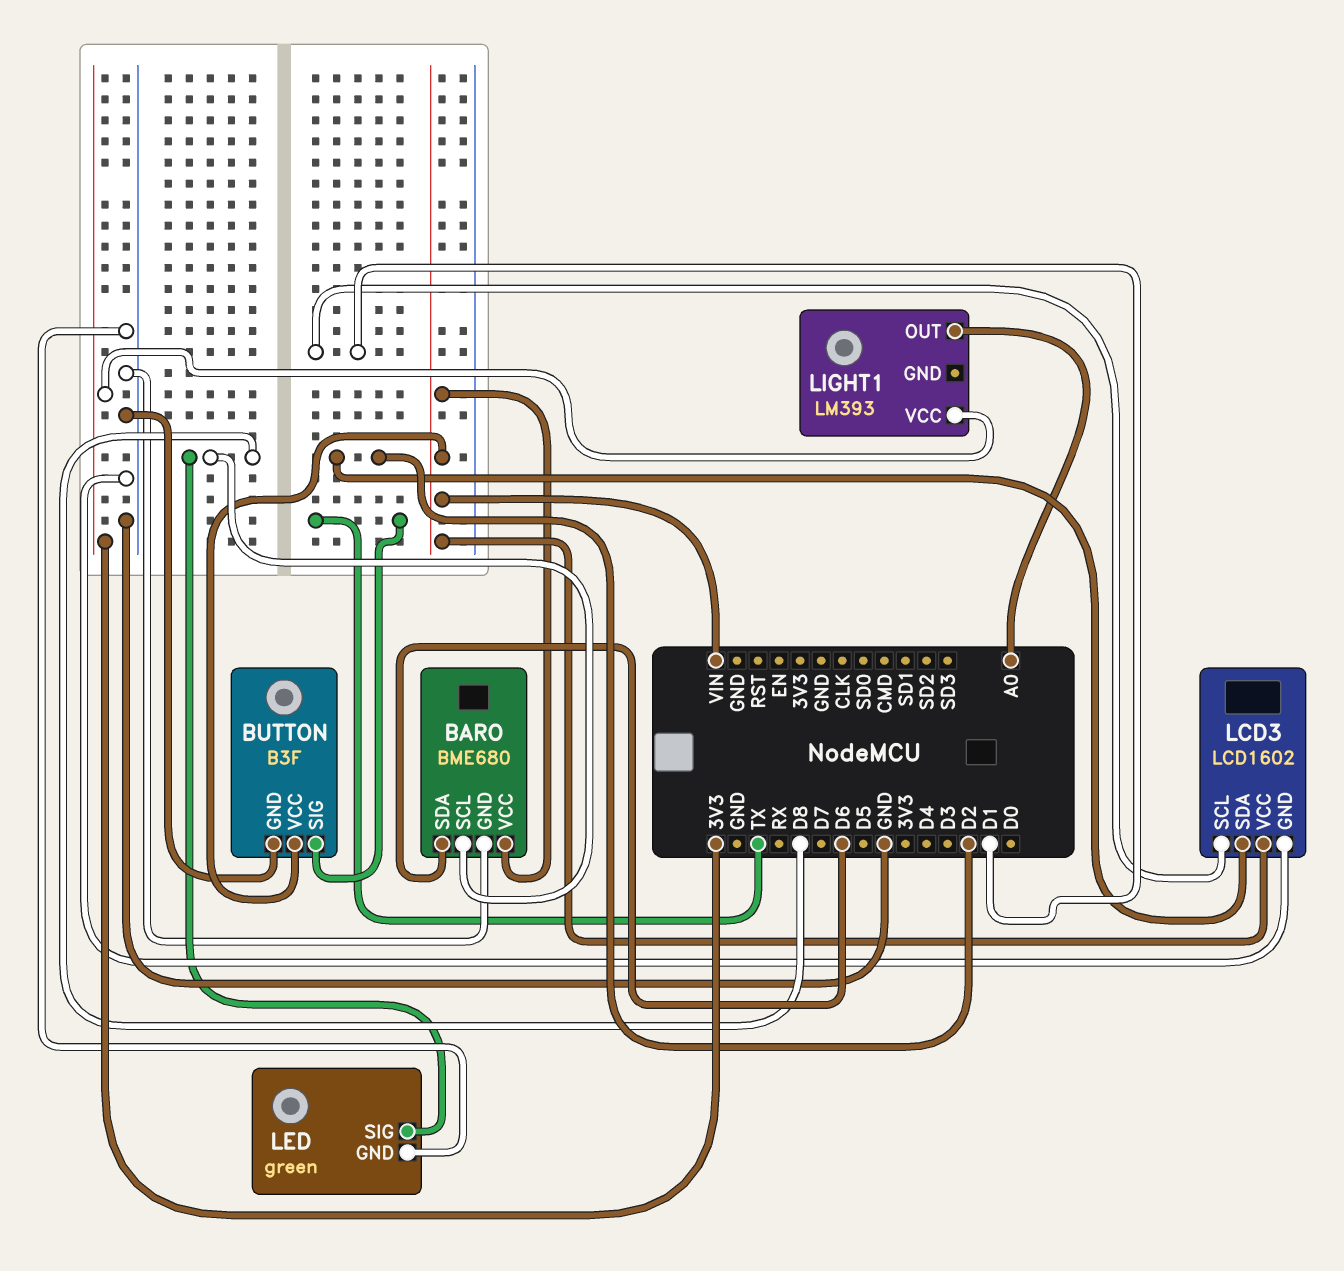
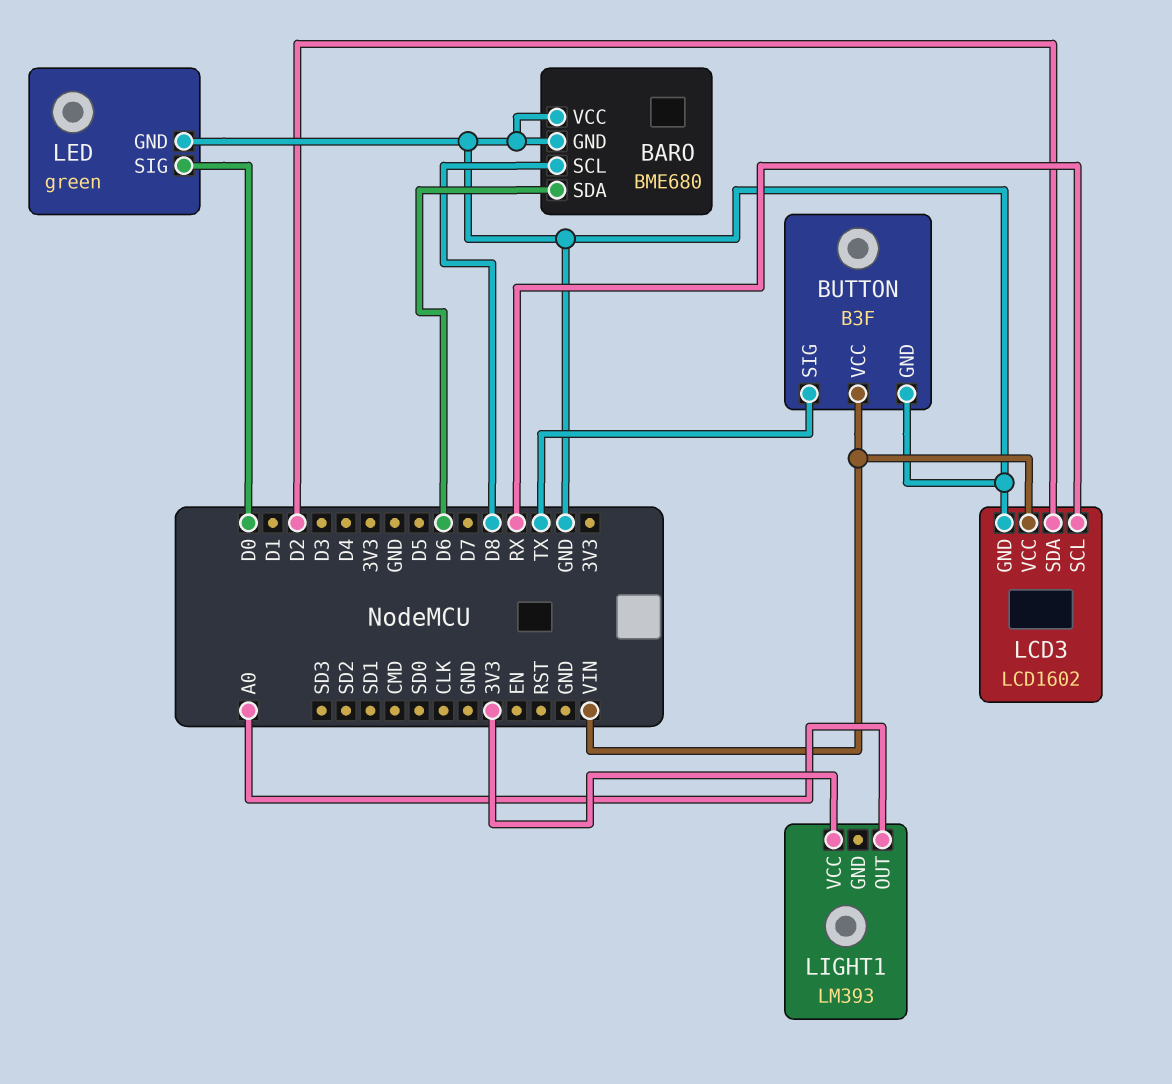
BARO pin VCC: VIN -> GND
LCD3 pin SCL: D1 -> RX
LED pin SIG: D8 -> D0

